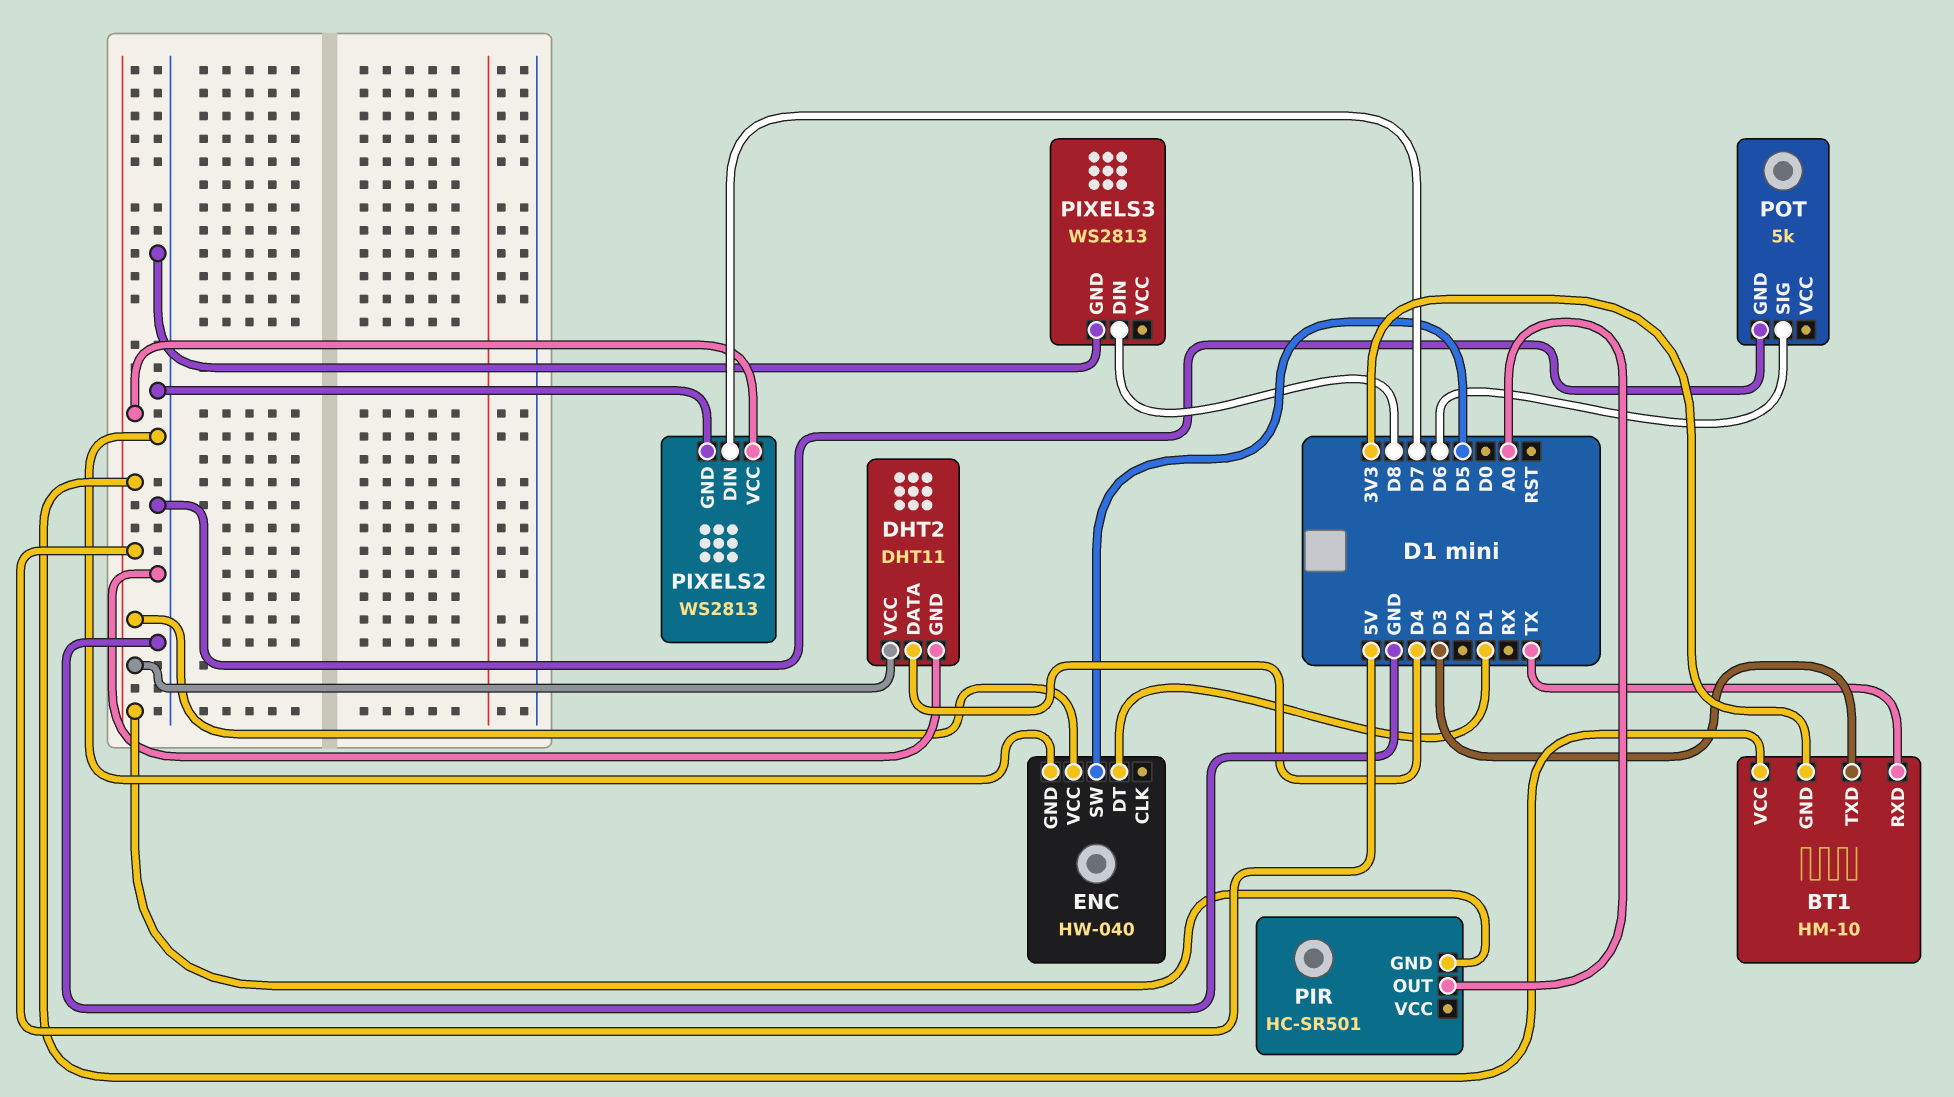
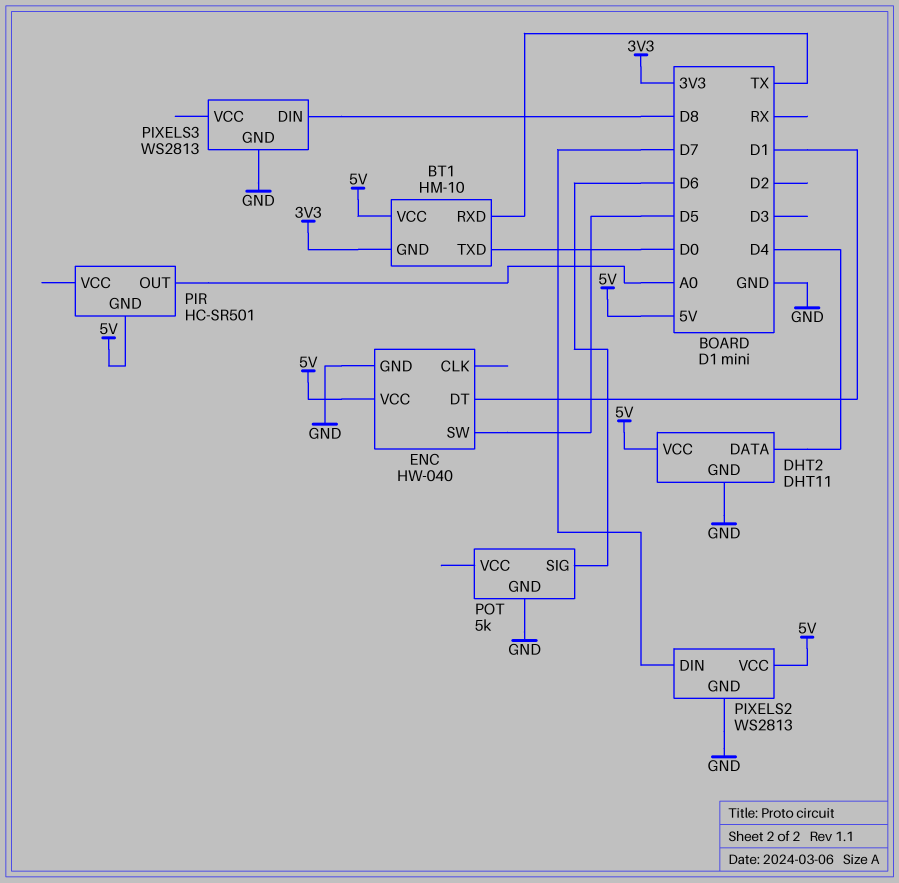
BT1 pin TXD: D3 -> D0

